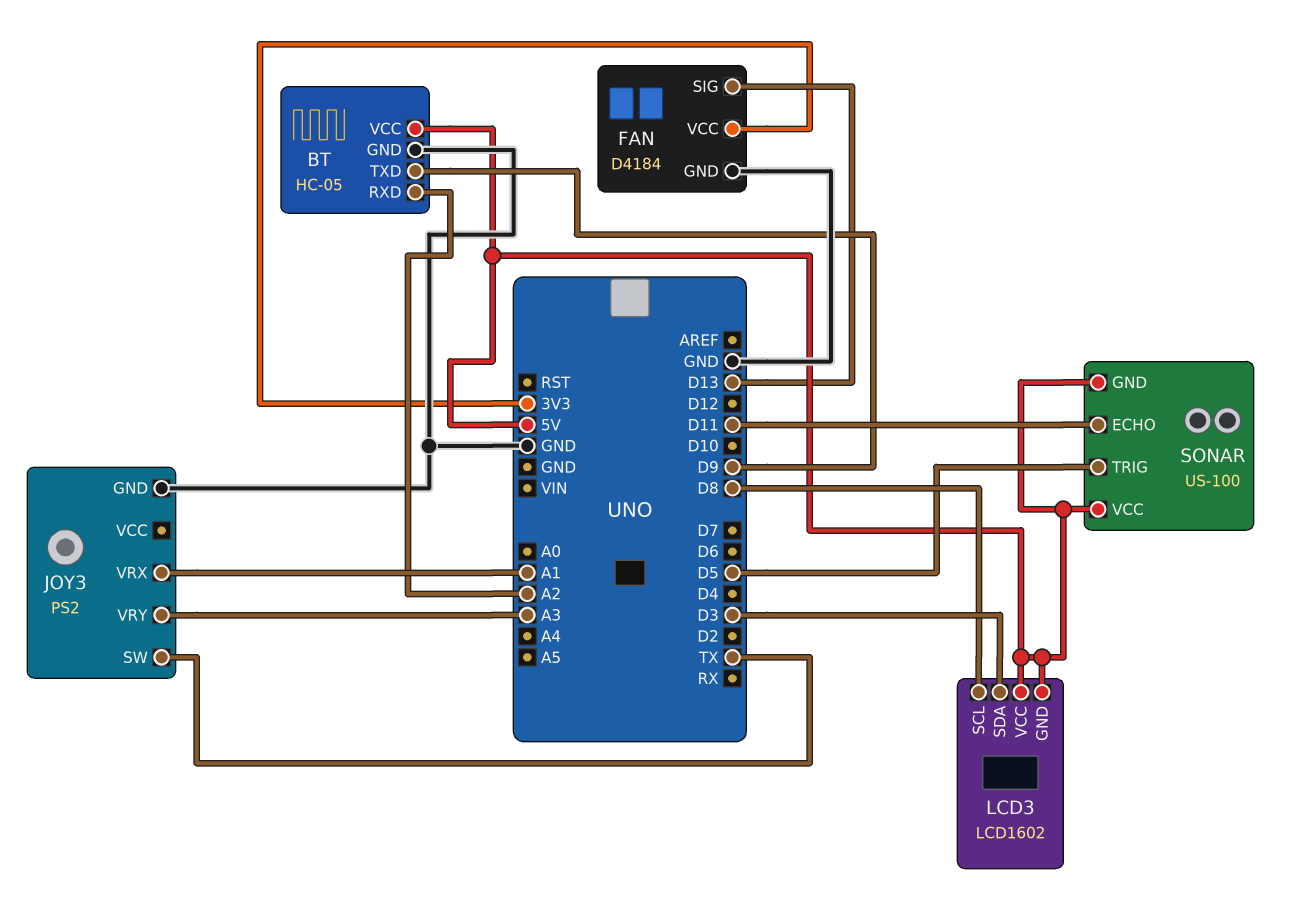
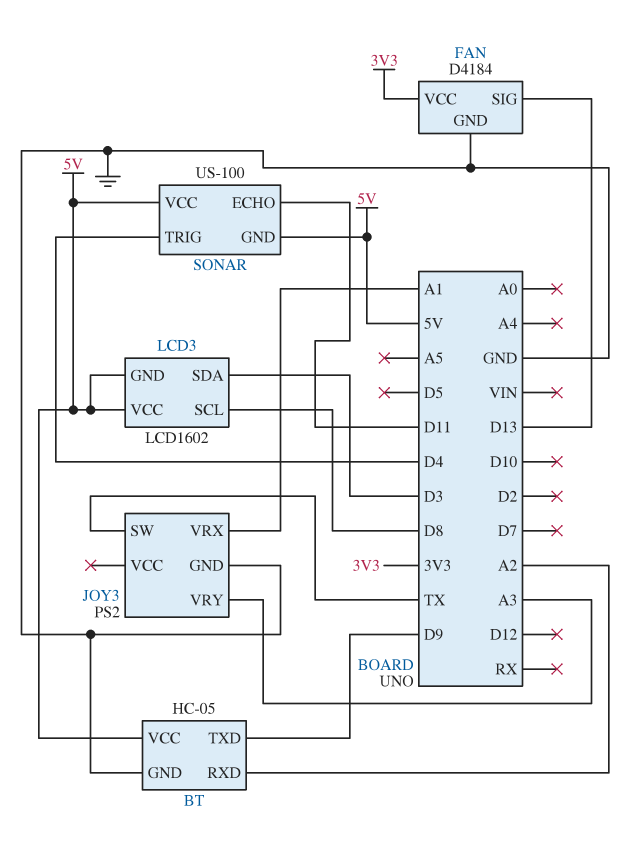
SONAR pin TRIG: D5 -> D4

